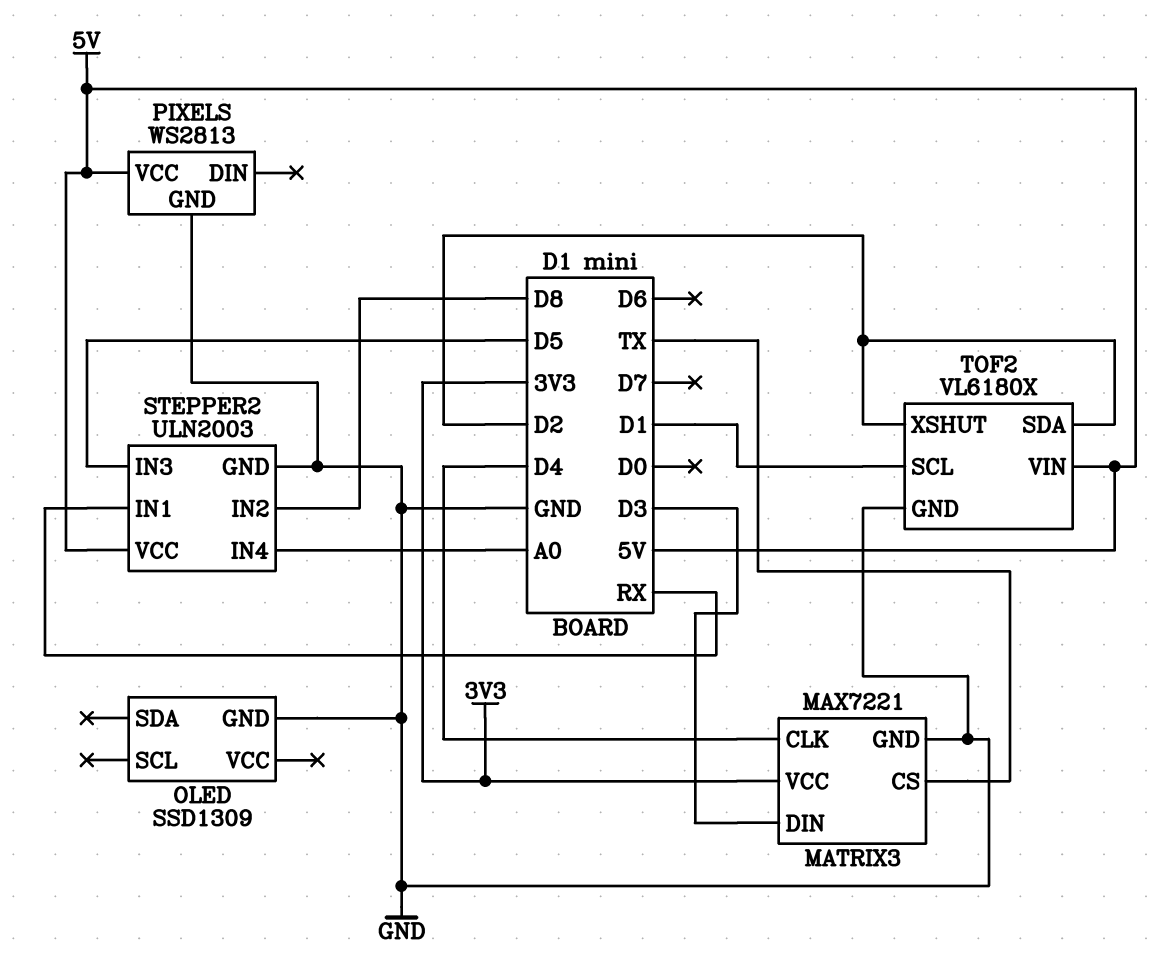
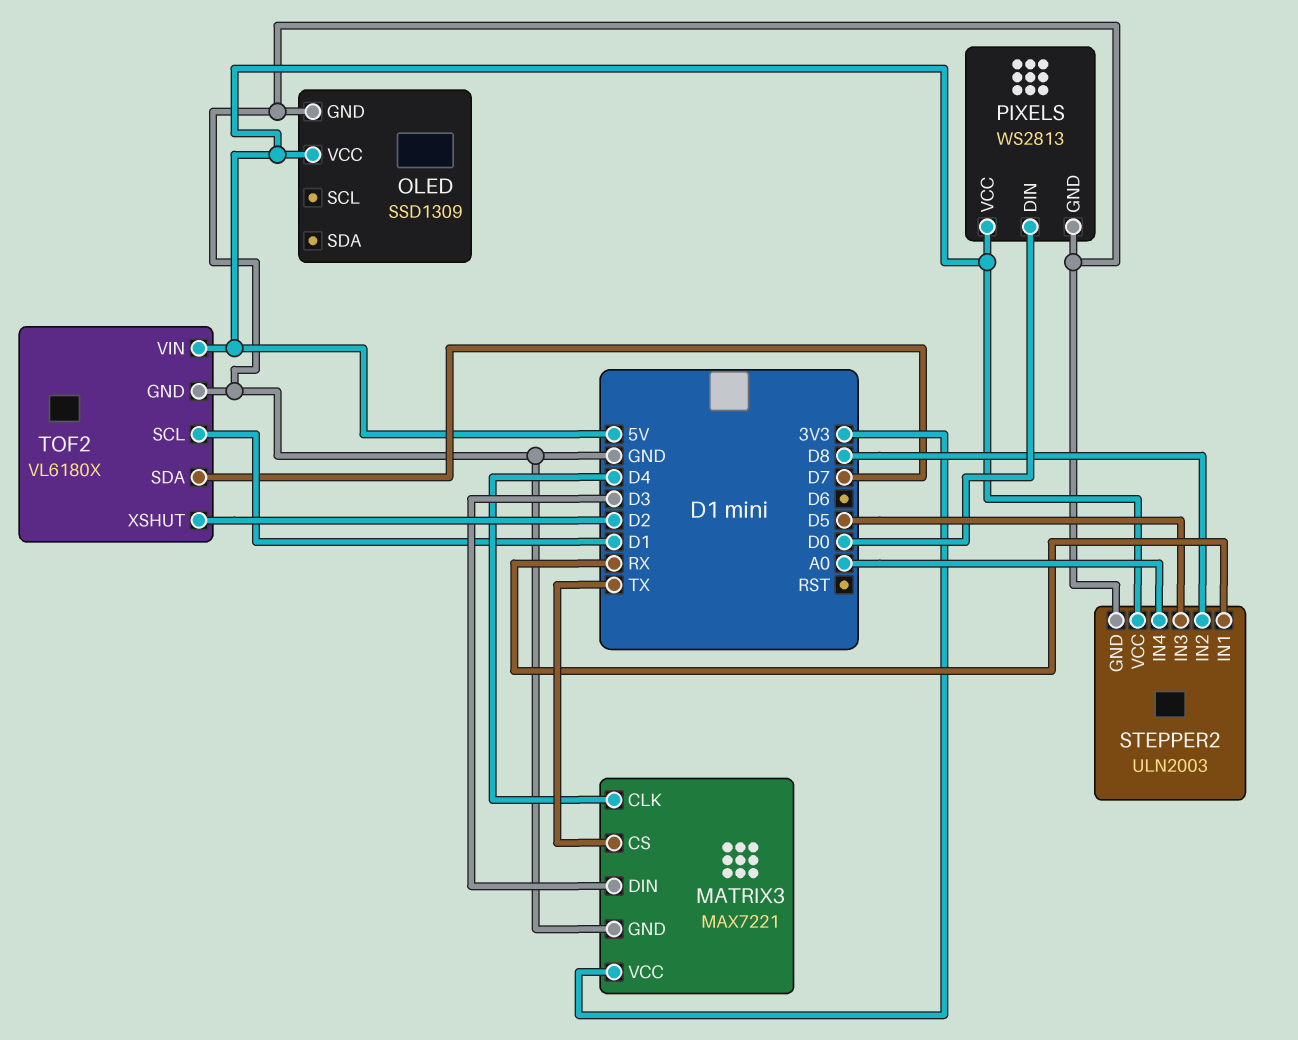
OLED pin VCC: none -> 5V
PIXELS pin DIN: none -> D0
TOF2 pin SDA: D2 -> D7

